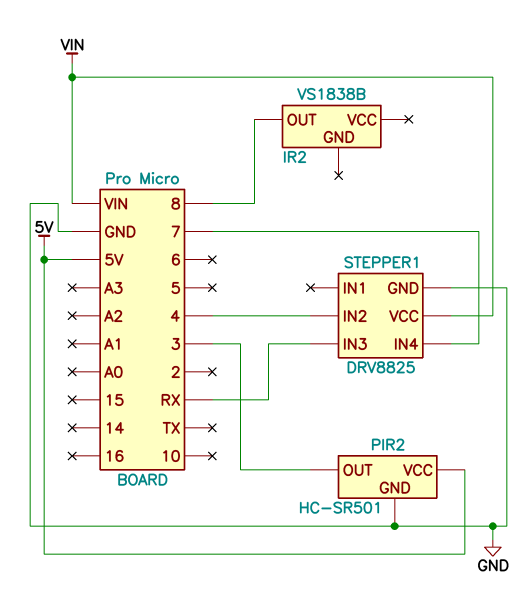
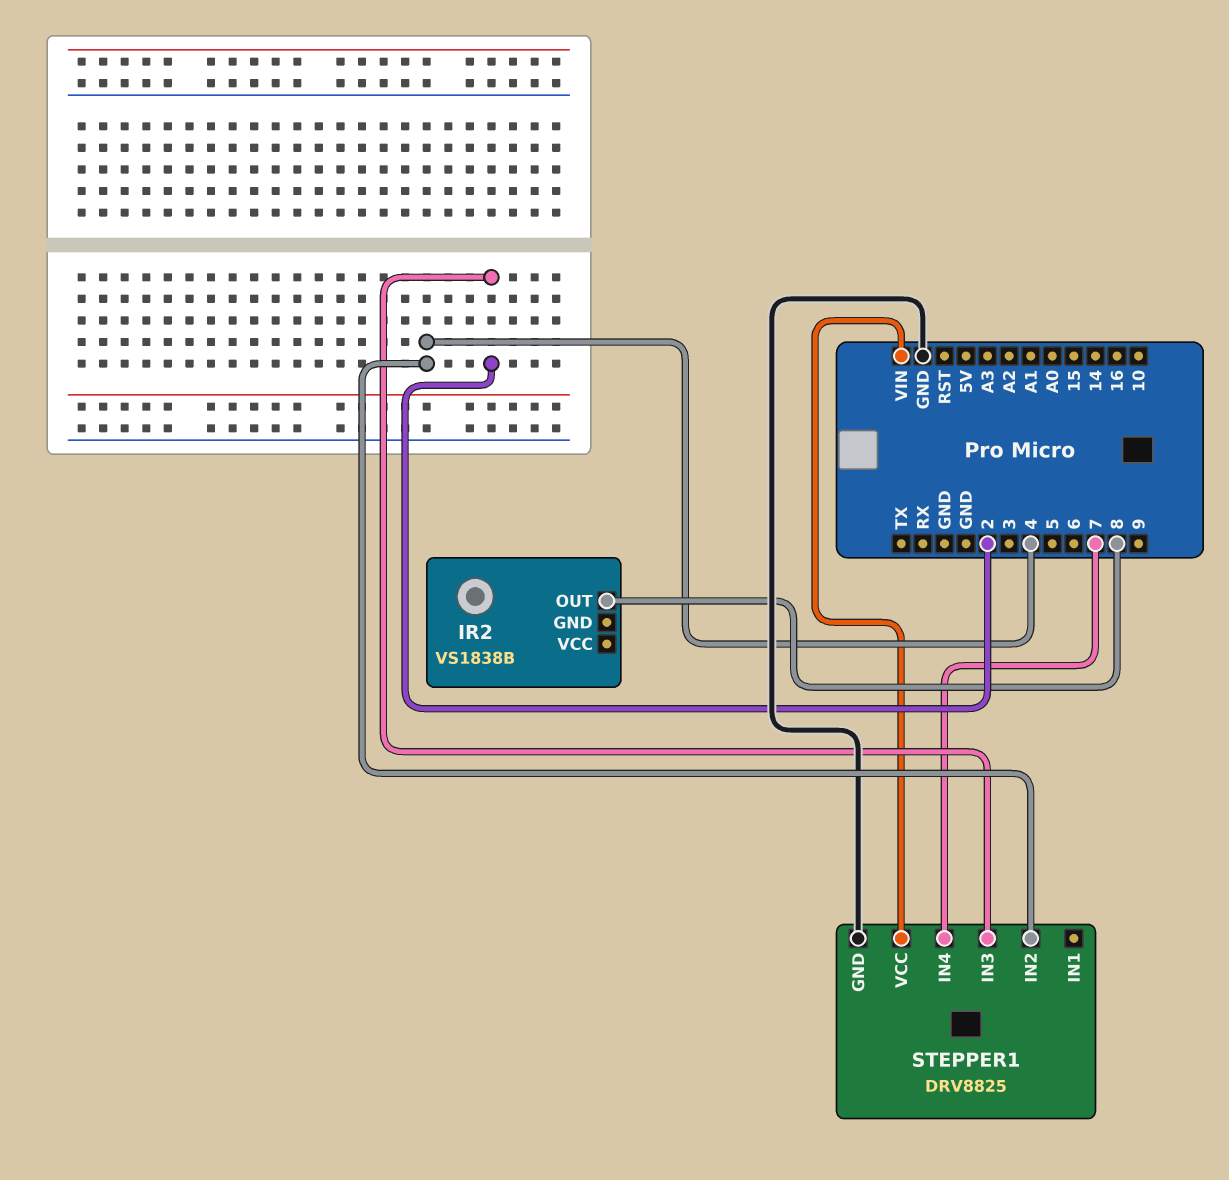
PIR2: HC-SR501 -> none
PIR2 pin GND: GND -> none
PIR2 pin OUT: 3 -> none
PIR2 pin VCC: 5V -> none
STEPPER1 pin IN3: RX -> 2

